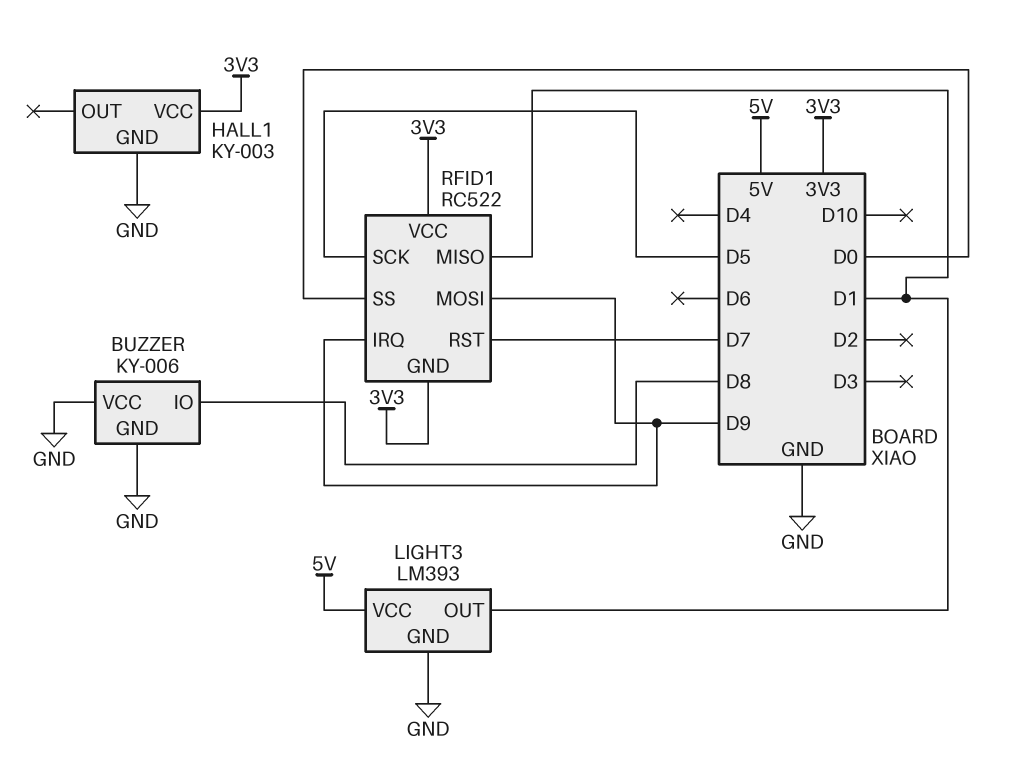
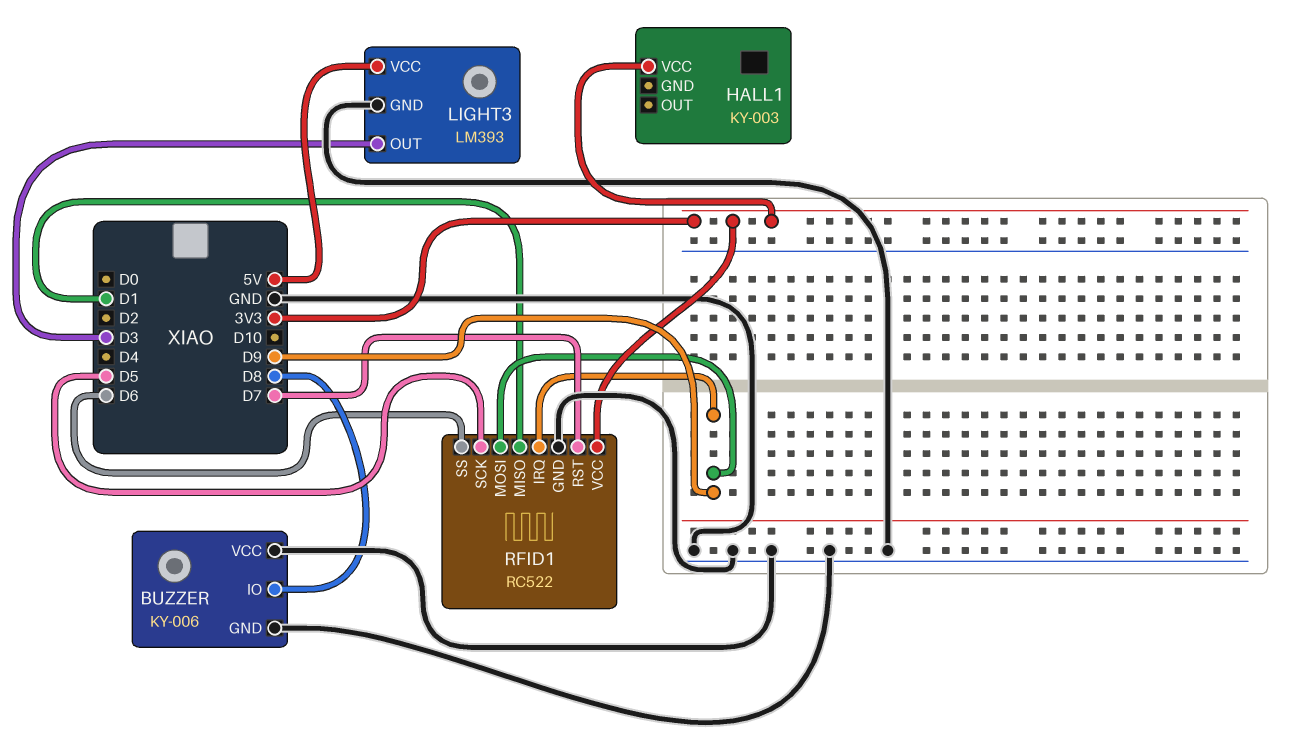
HALL1 pin GND: GND -> none
LIGHT3 pin OUT: D1 -> D3
RFID1 pin GND: 3V3 -> GND
RFID1 pin SS: D0 -> D6

